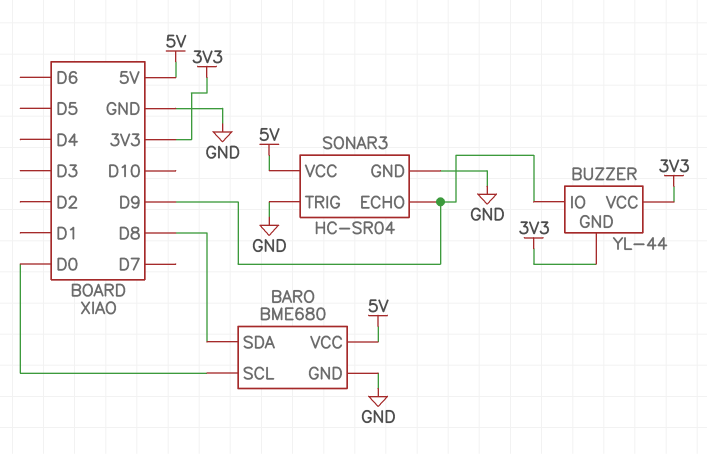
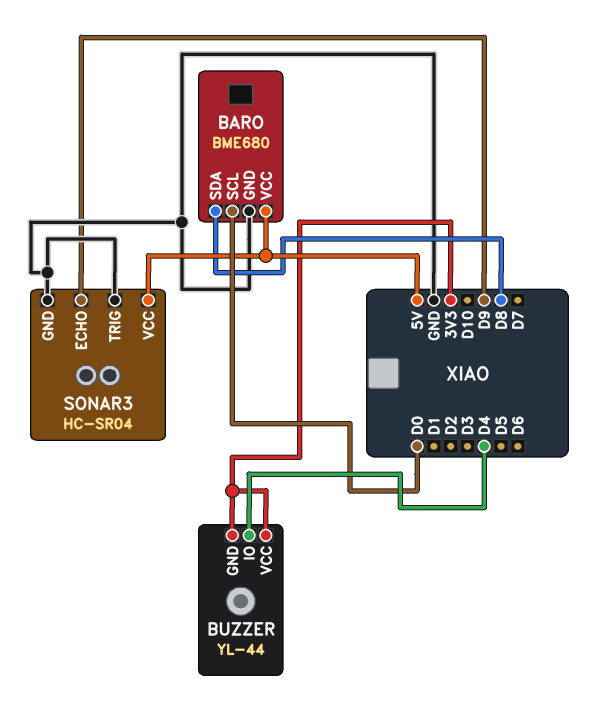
BUZZER pin IO: D9 -> D4

